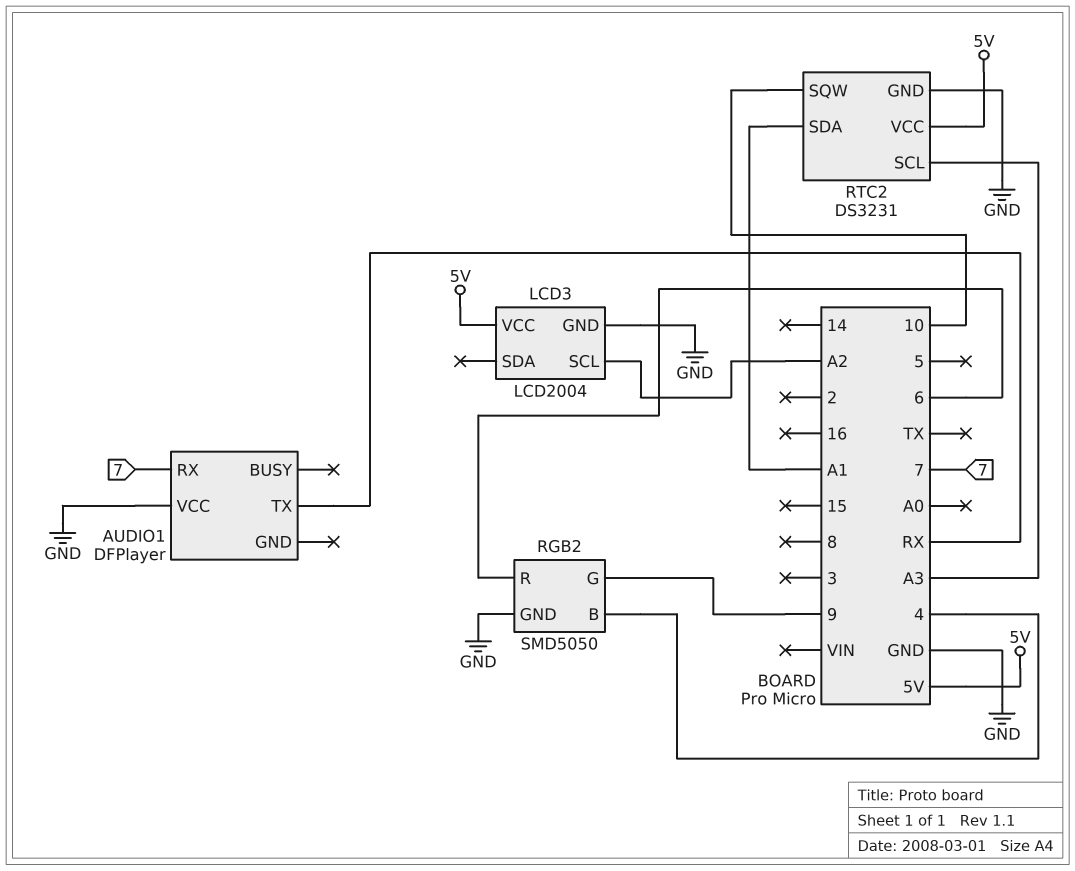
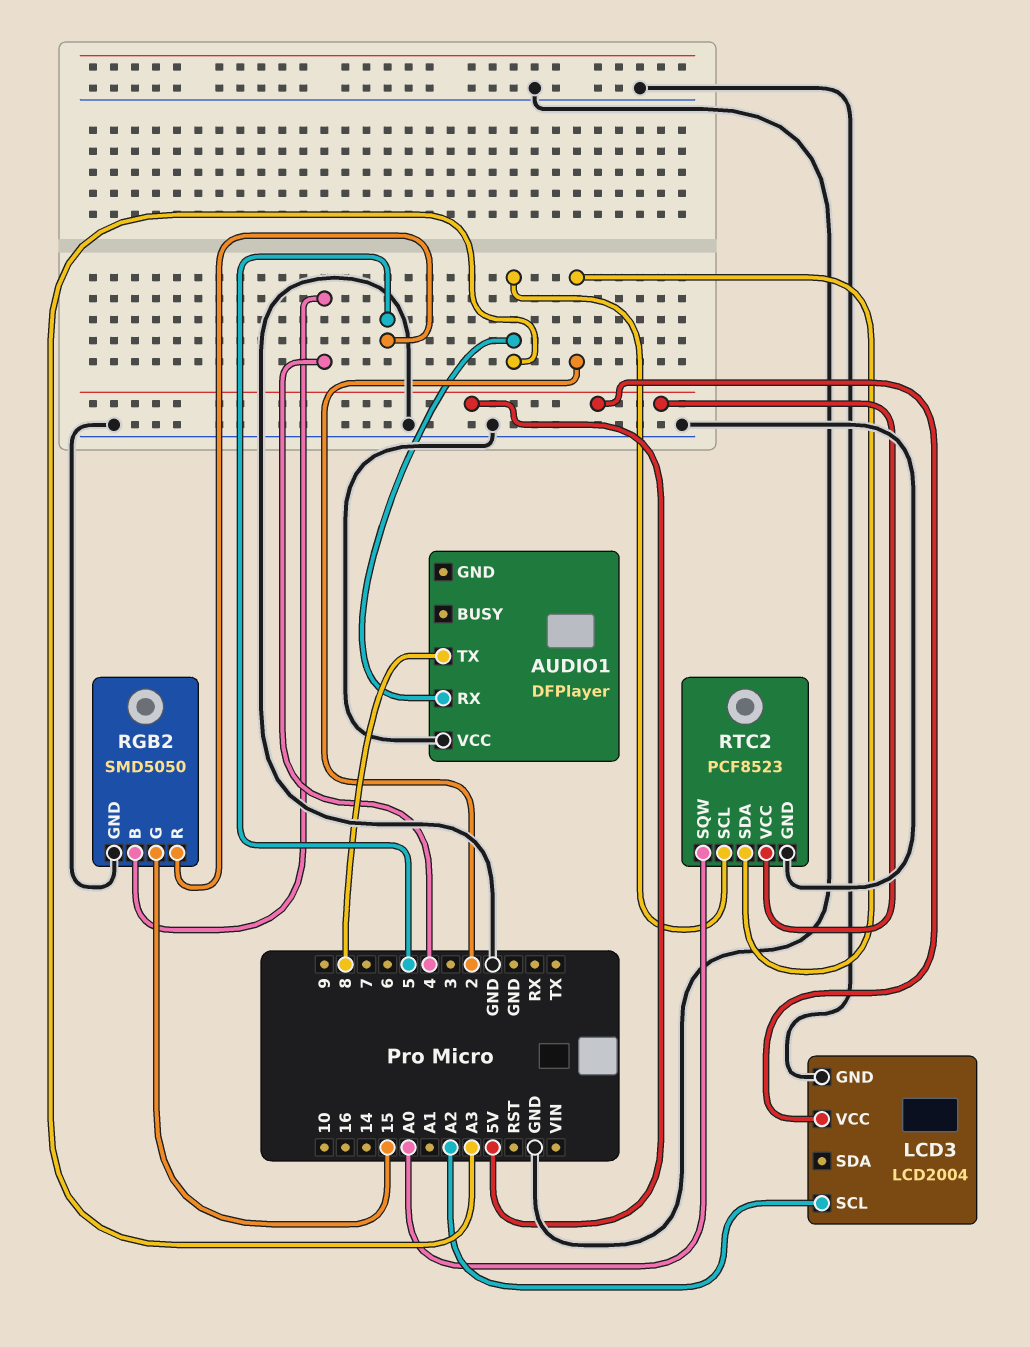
AUDIO1 pin RX: 7 -> A3
AUDIO1 pin TX: RX -> 8
RGB2 pin G: 9 -> 15
RGB2 pin R: 6 -> 5
RTC2: DS3231 -> PCF8523
RTC2 pin SDA: A1 -> 2
RTC2 pin SQW: 10 -> A0

